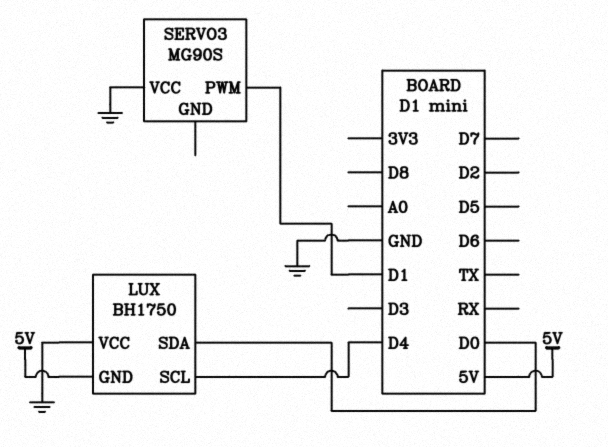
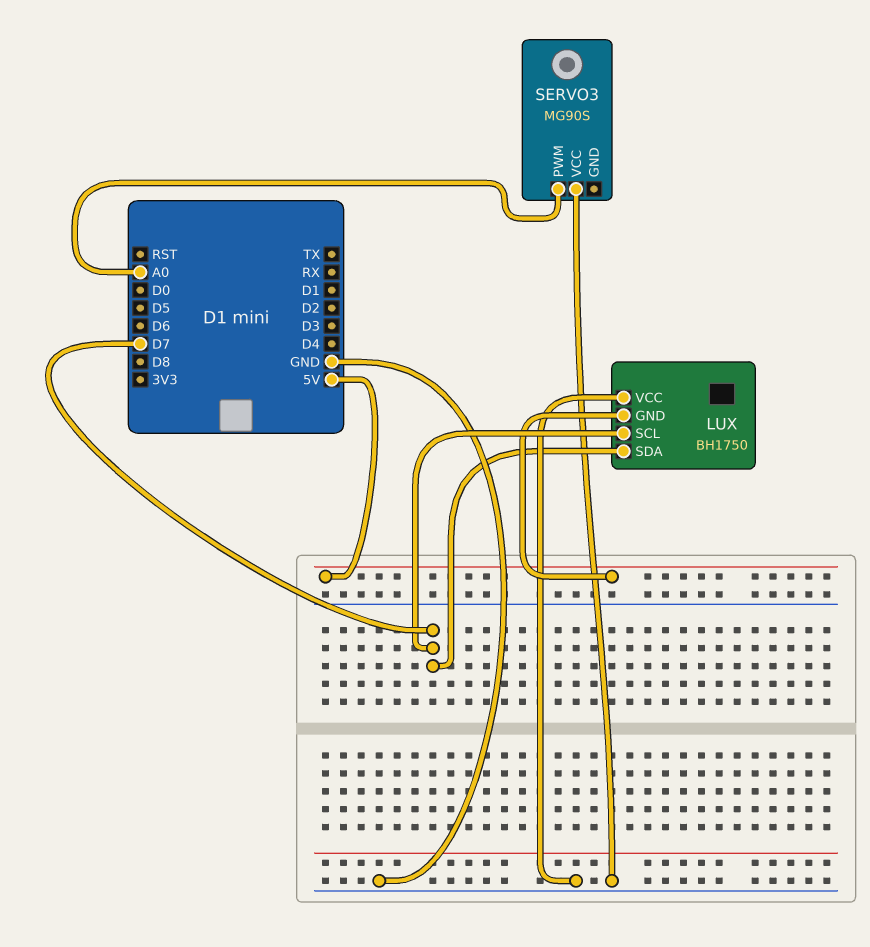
LUX pin SCL: D4 -> D7
LUX pin SDA: D0 -> D7
SERVO3 pin PWM: D1 -> A0

